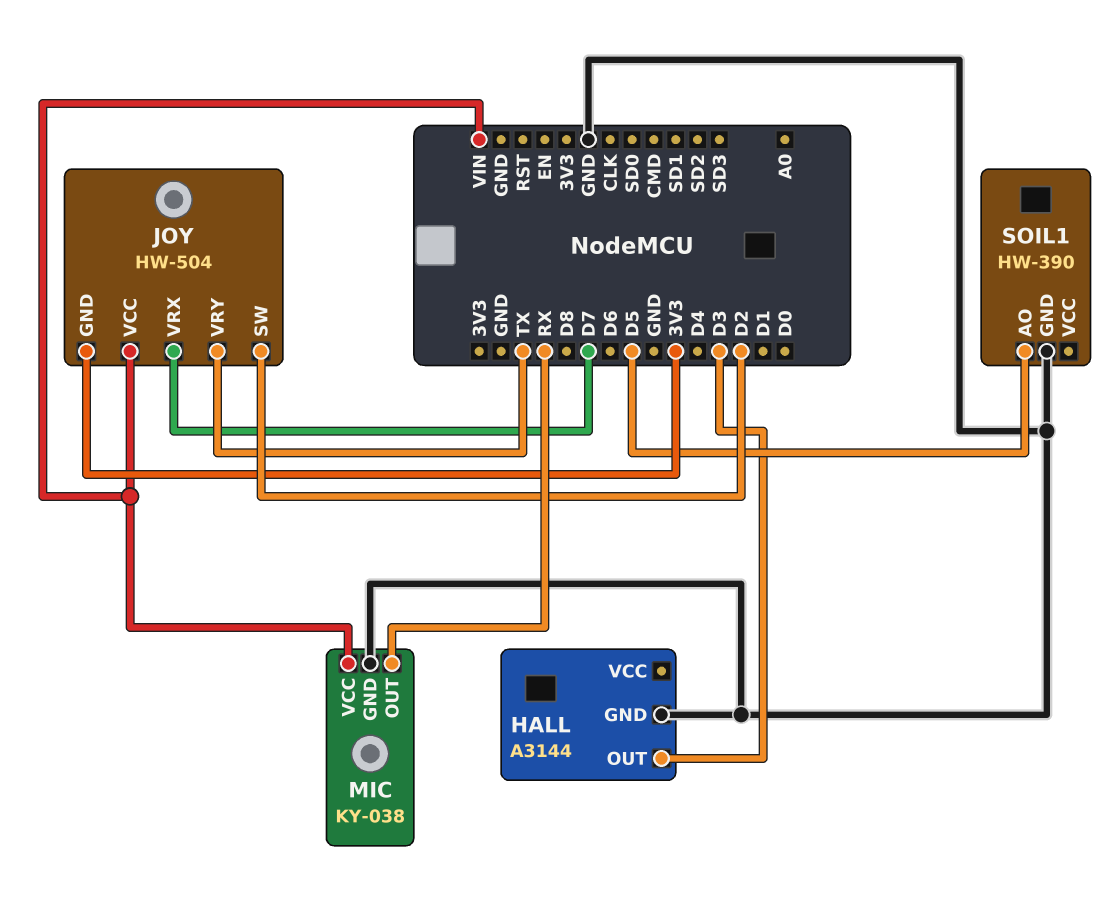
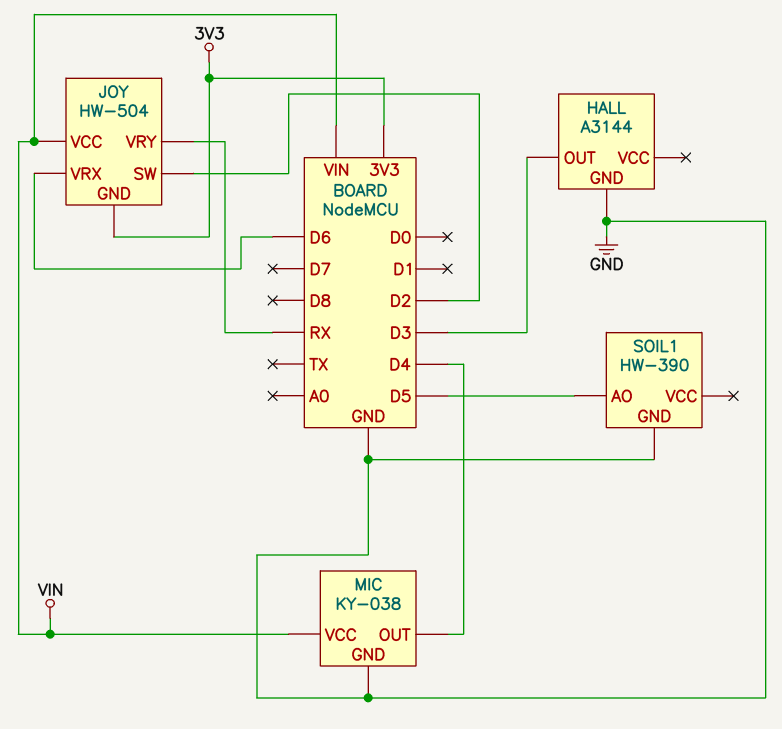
JOY pin VRX: D7 -> D6
JOY pin VRY: TX -> RX
MIC pin OUT: RX -> D4

